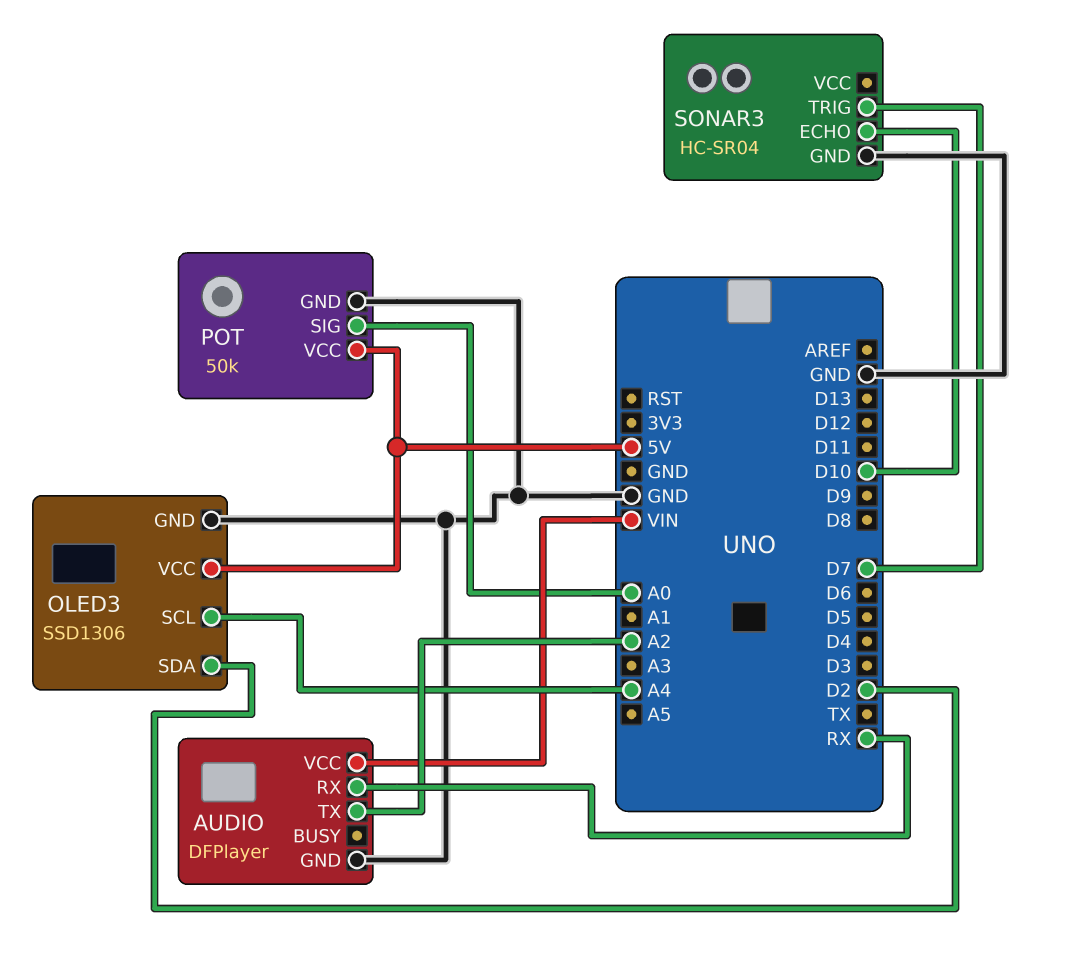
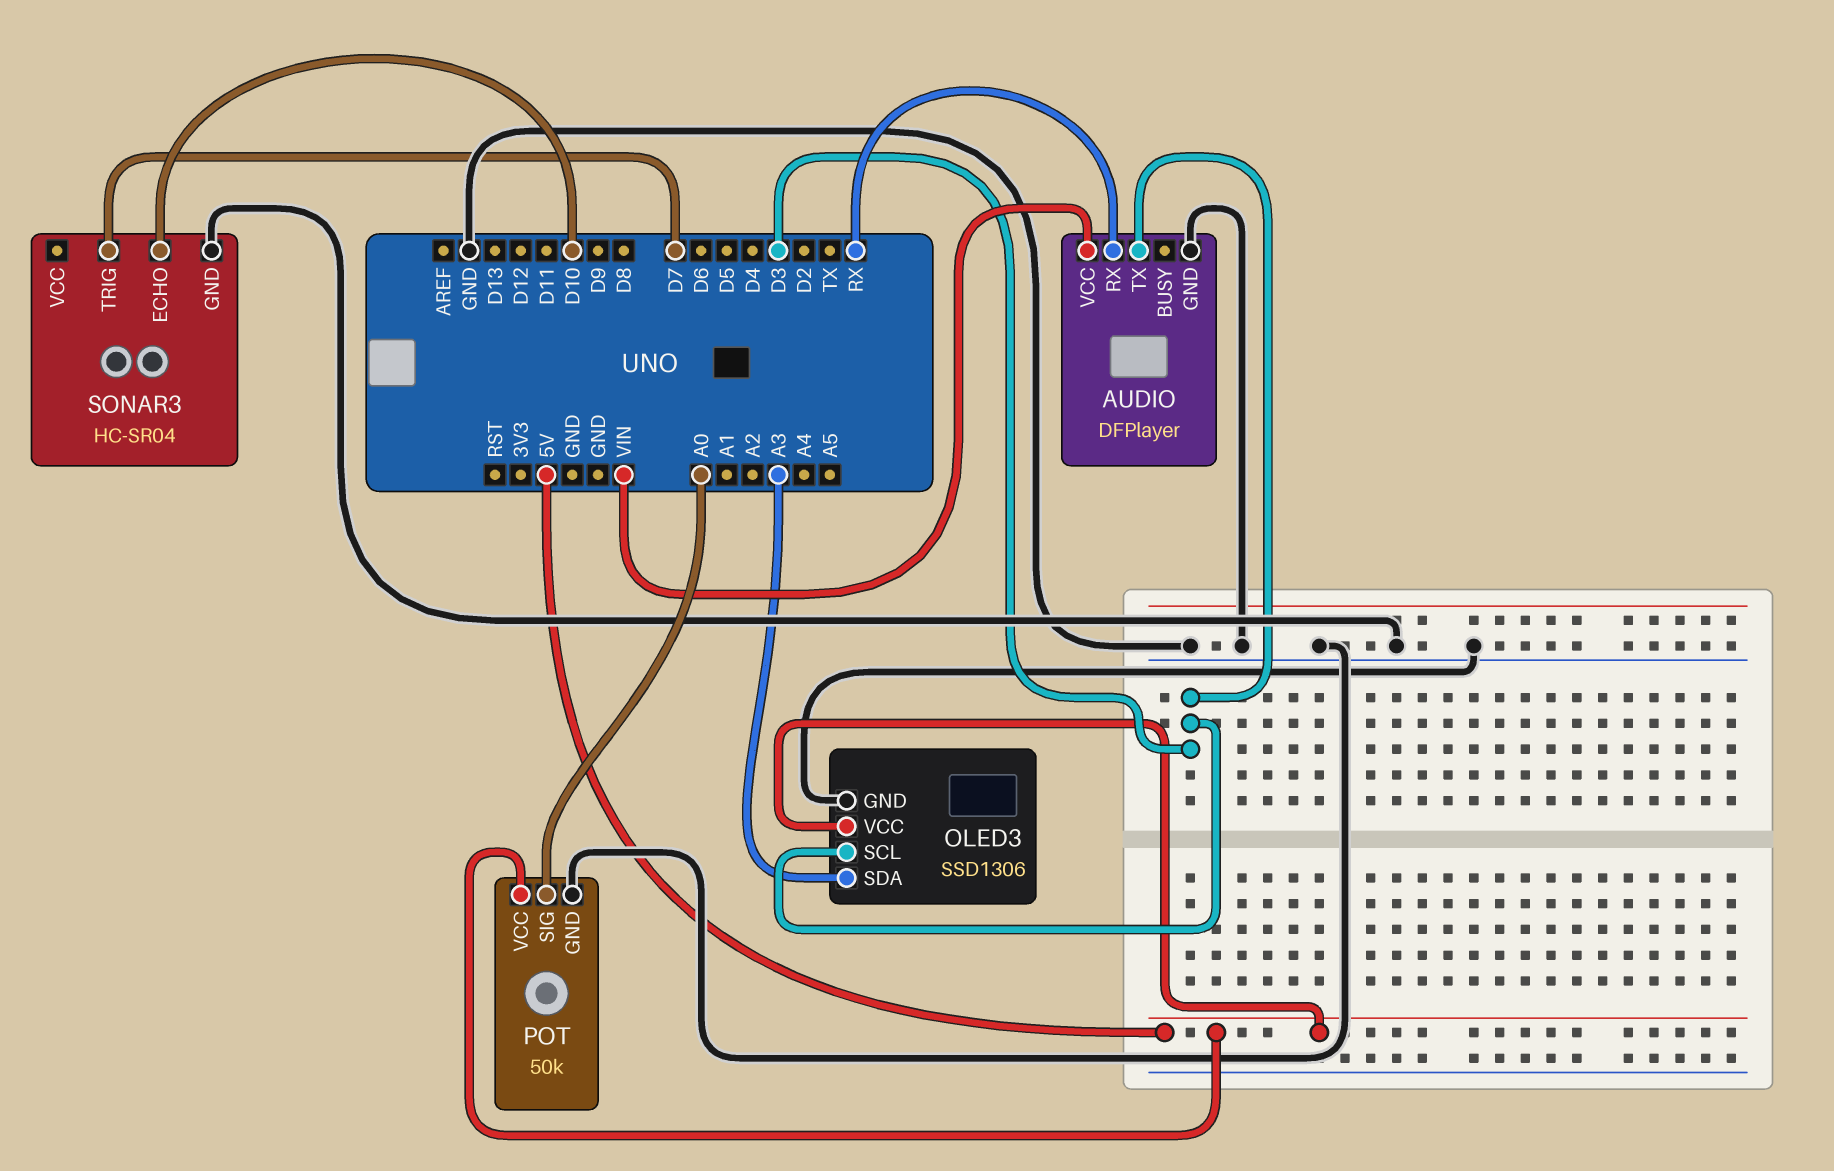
AUDIO pin TX: A2 -> D3
OLED3 pin SCL: A4 -> D3
OLED3 pin SDA: D2 -> A3

